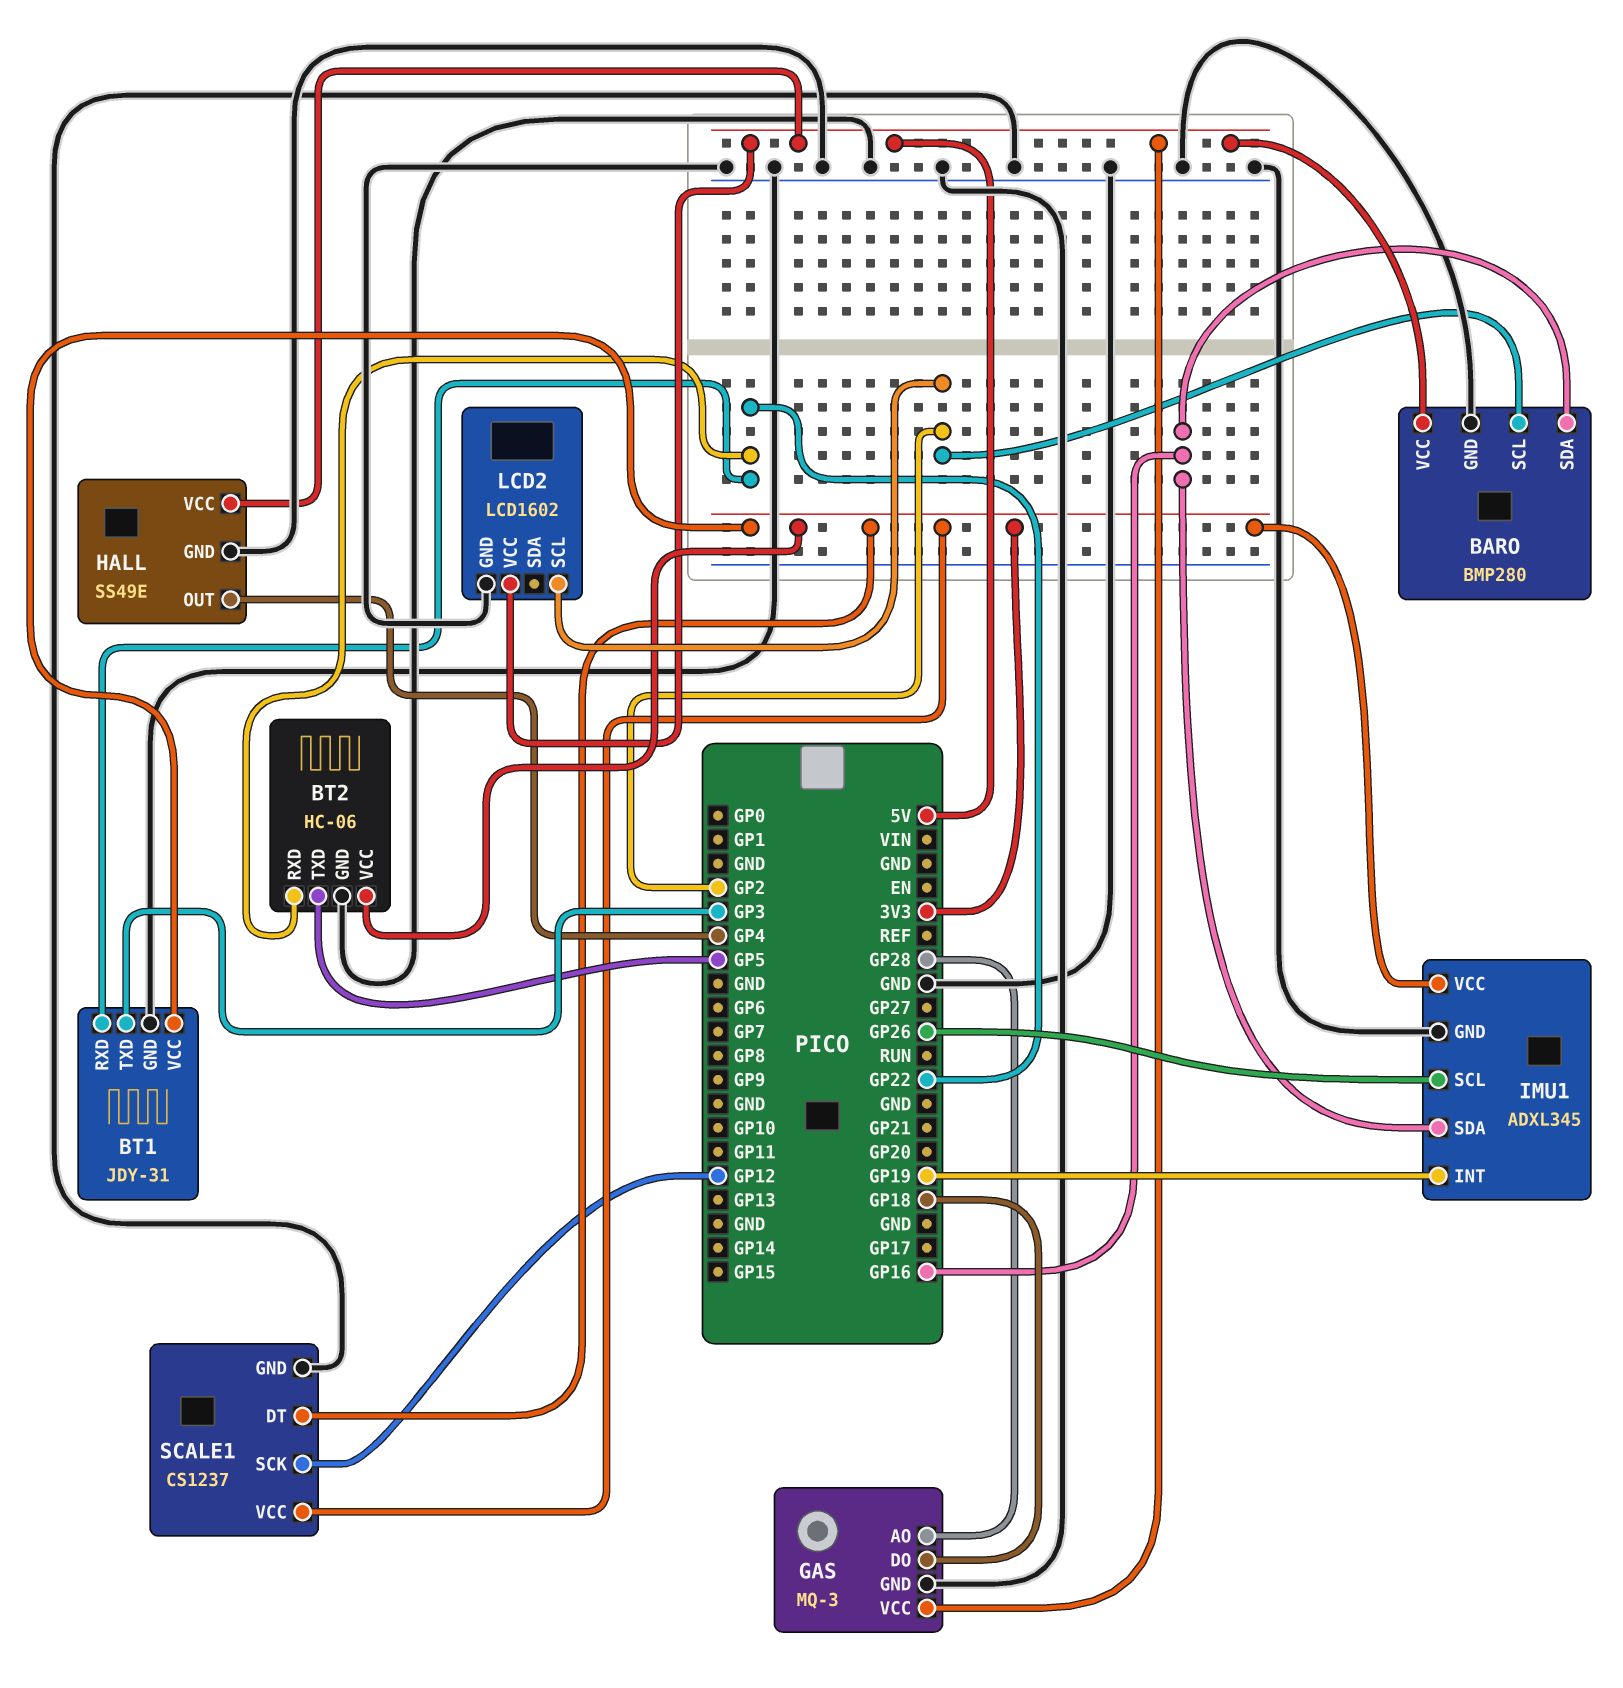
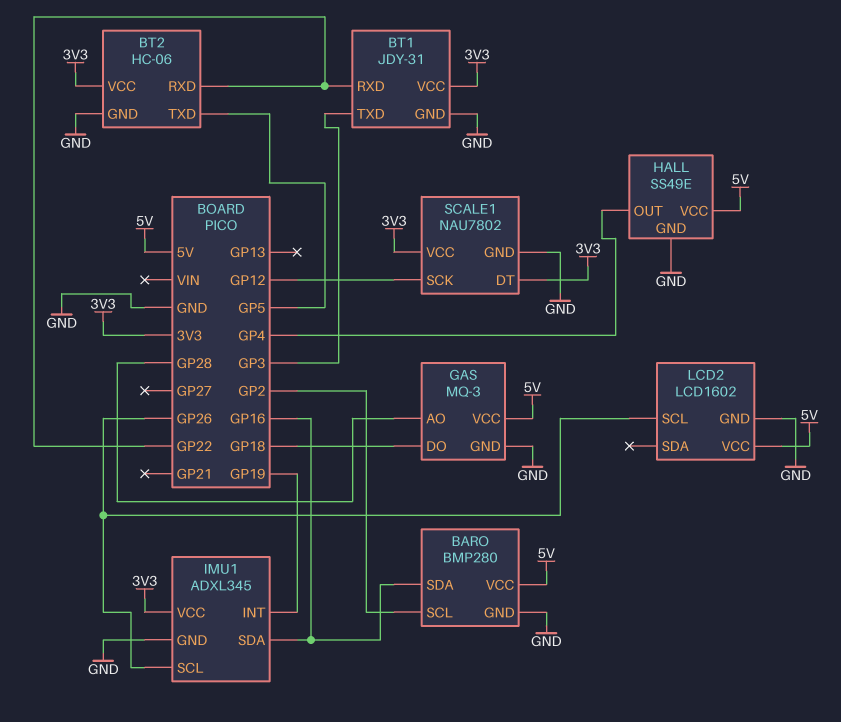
LCD2 pin SCL: GP2 -> GP26
SCALE1: CS1237 -> NAU7802

